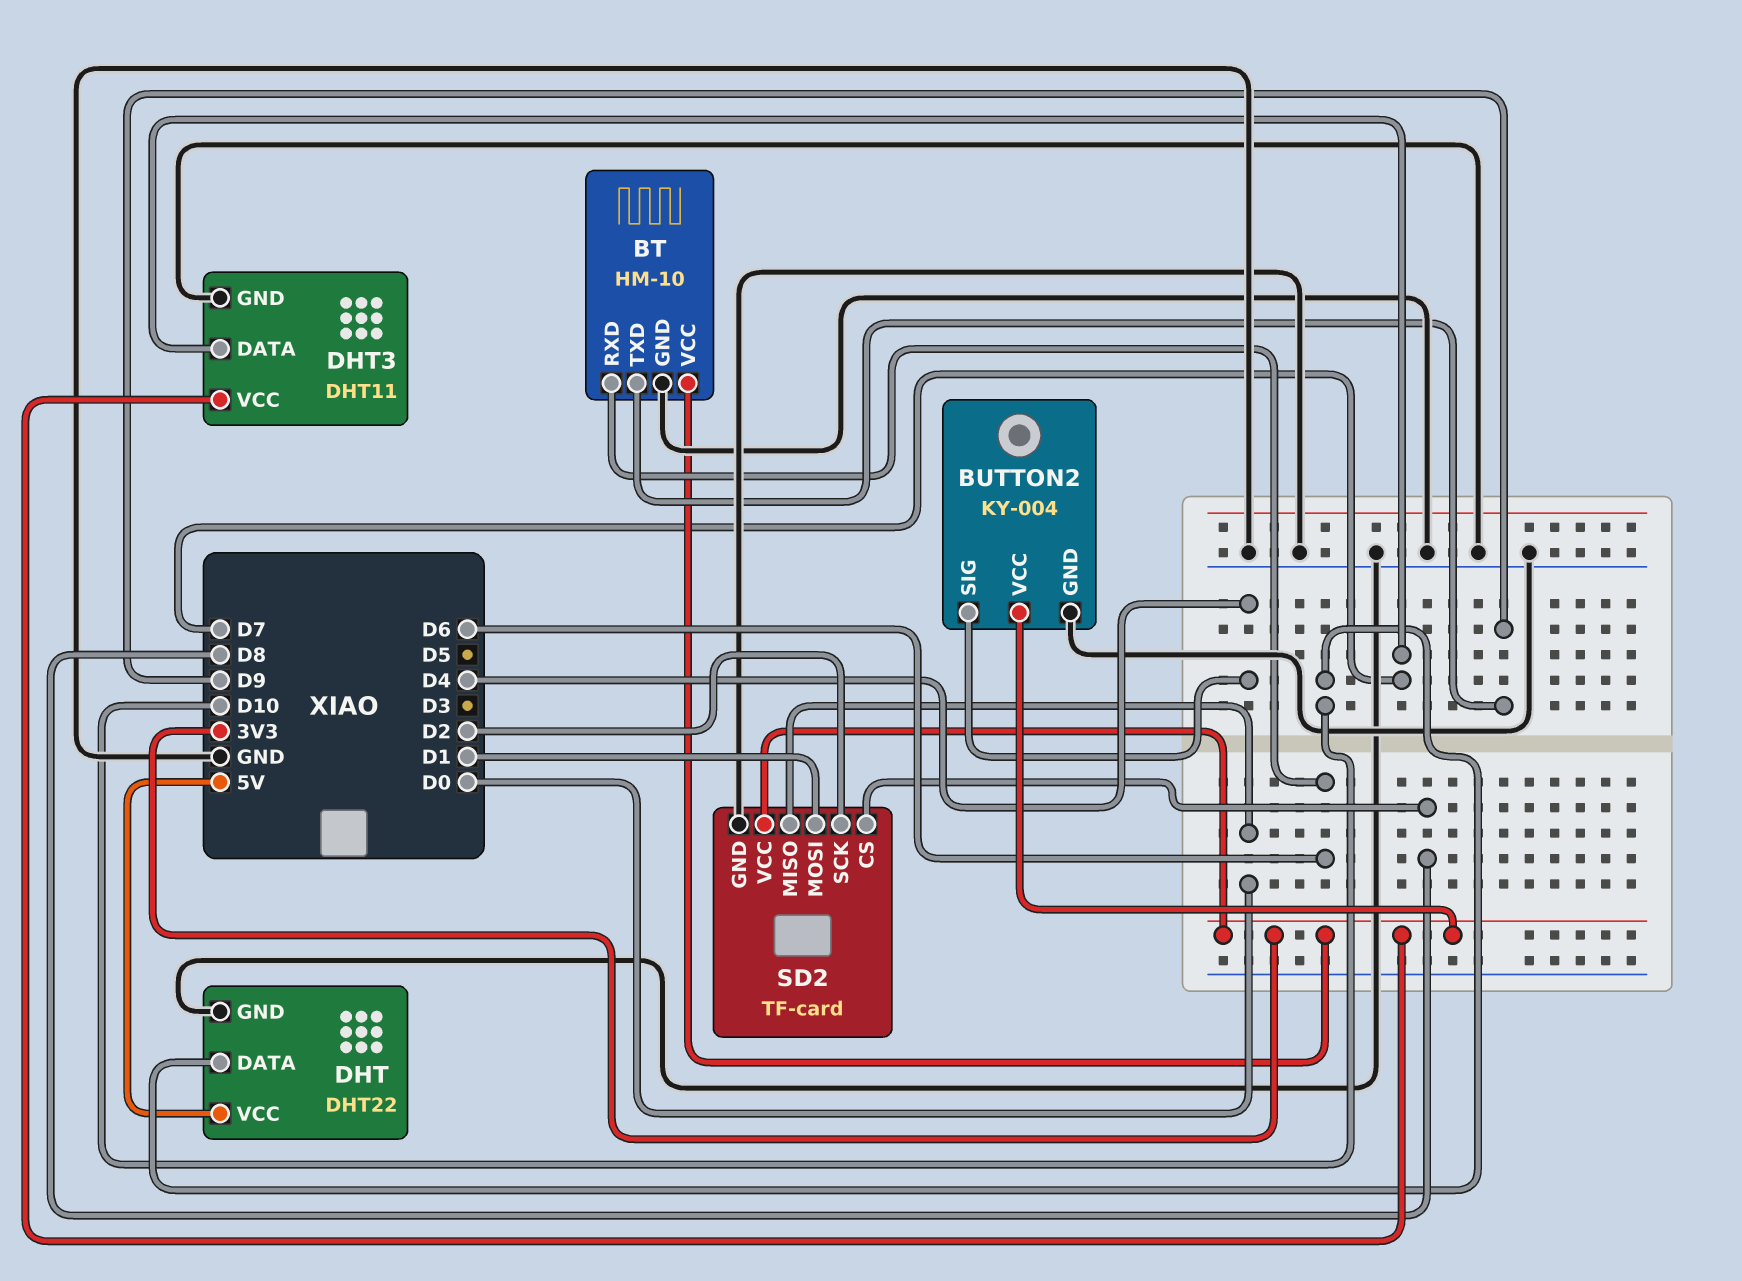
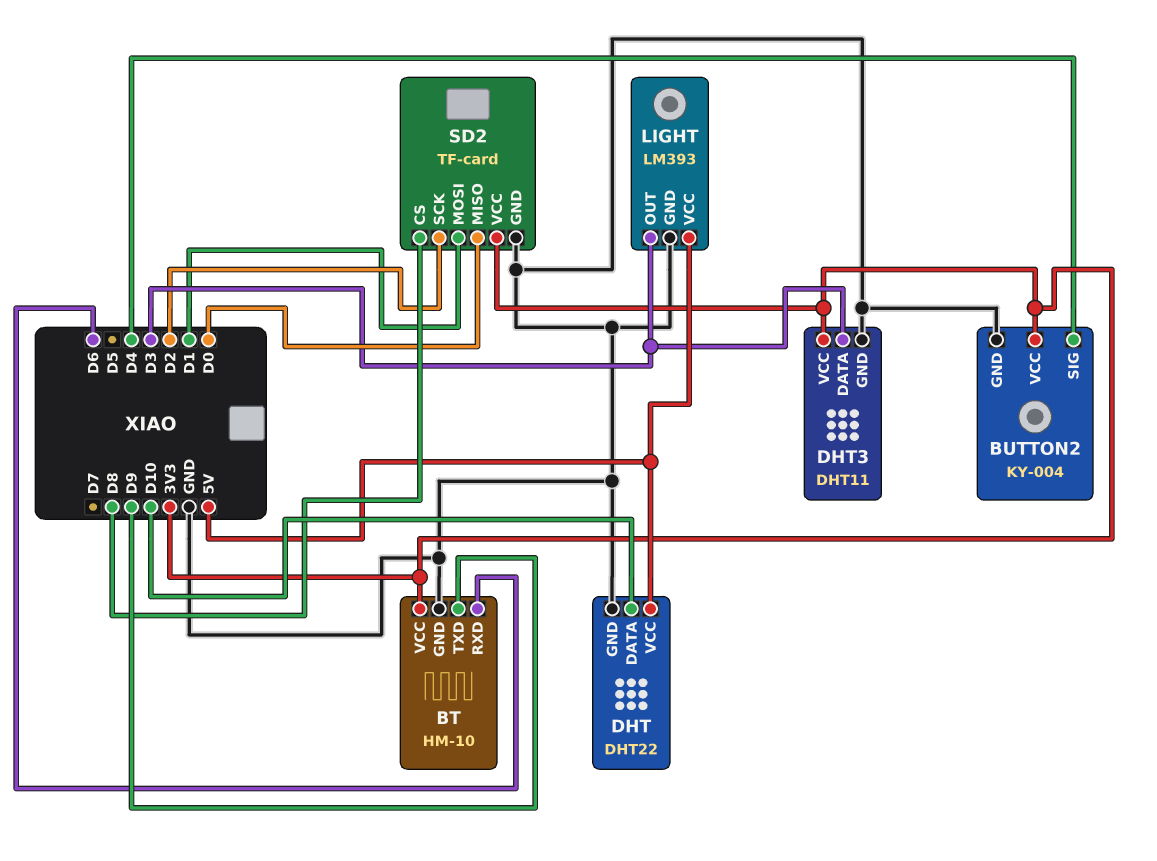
DHT3 pin DATA: D7 -> D3
LIGHT: none -> LM393
LIGHT pin GND: none -> GND
LIGHT pin OUT: none -> D3
LIGHT pin VCC: none -> 5V

